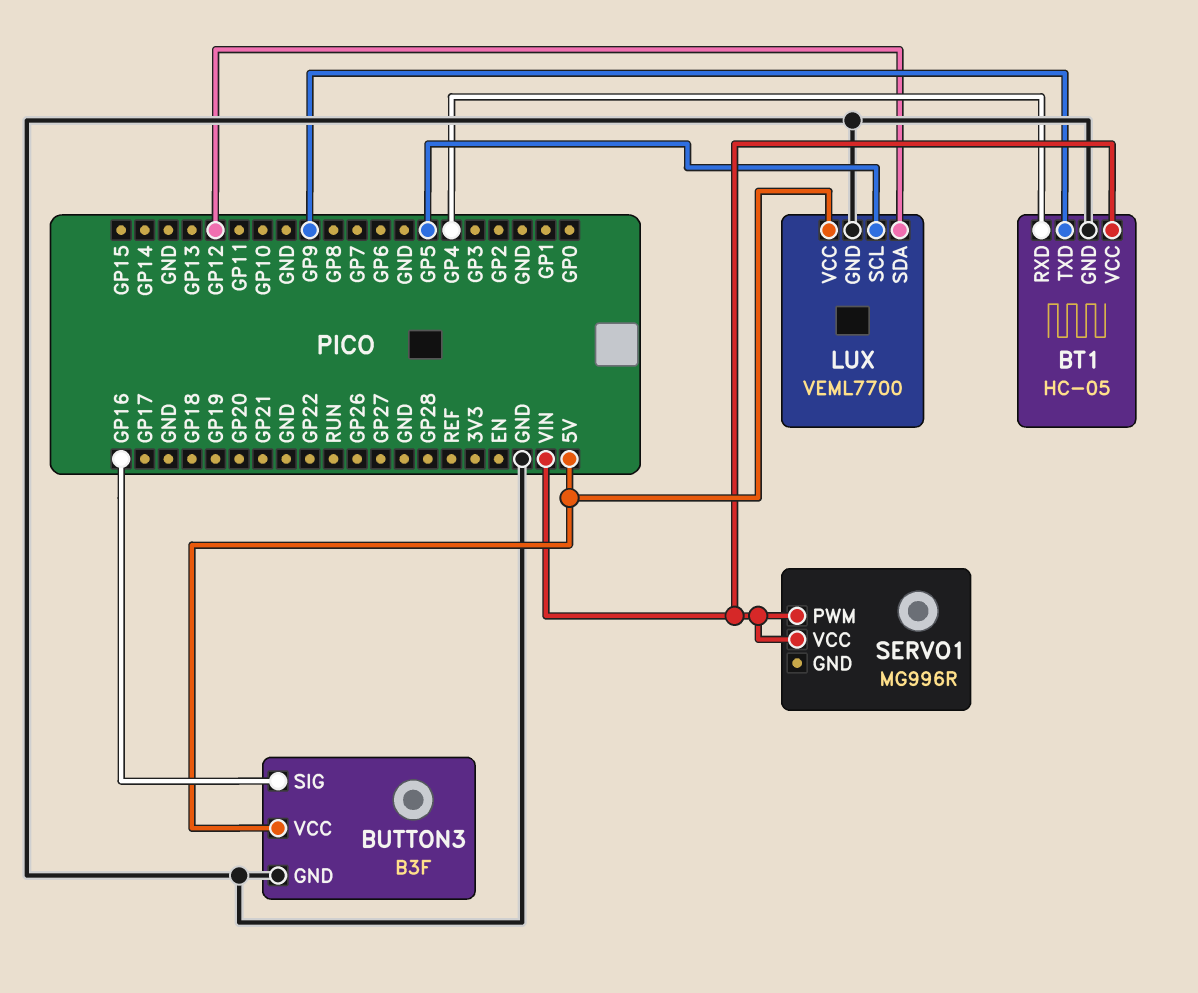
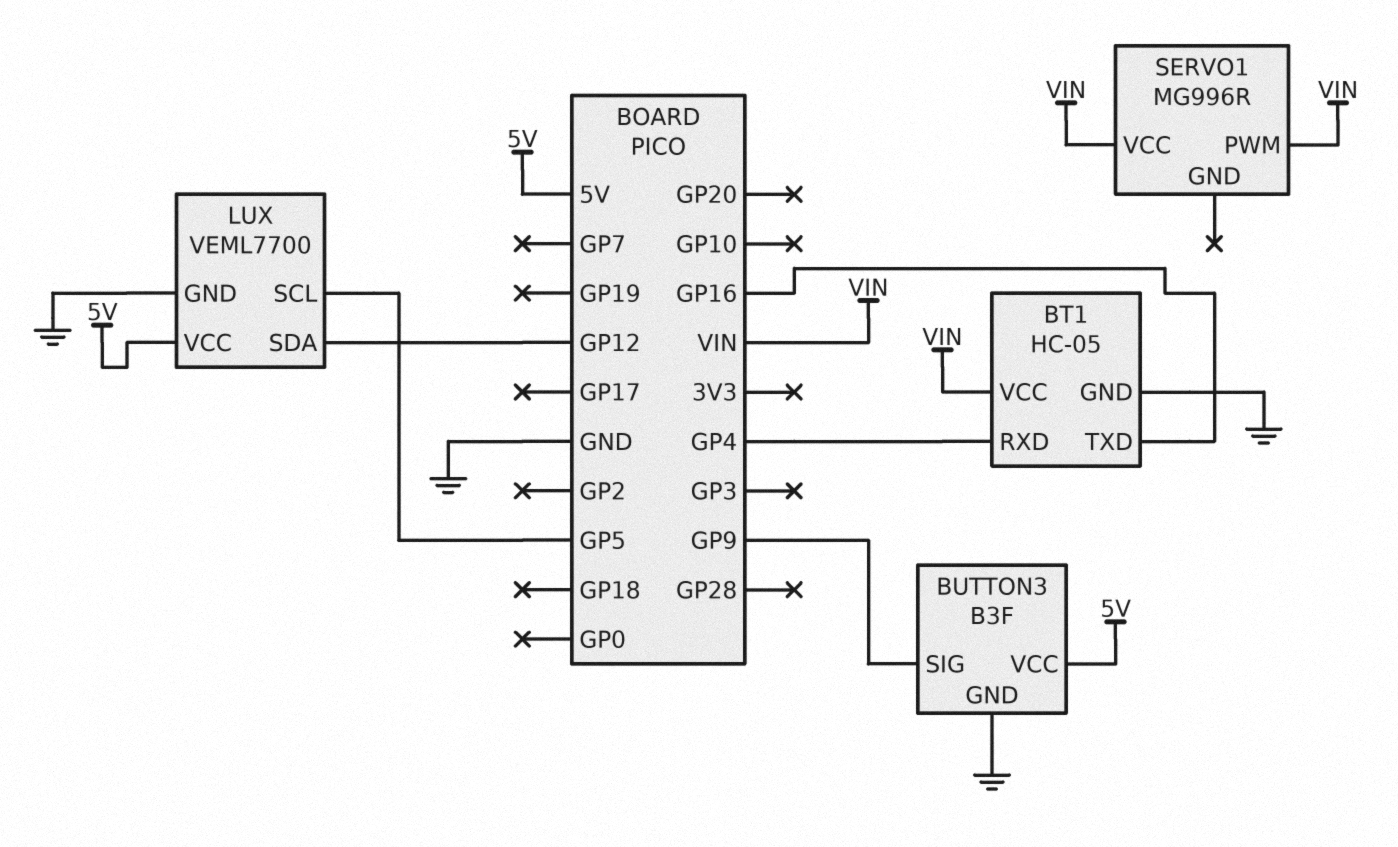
BT1 pin TXD: GP9 -> GP16
BUTTON3 pin SIG: GP16 -> GP9

